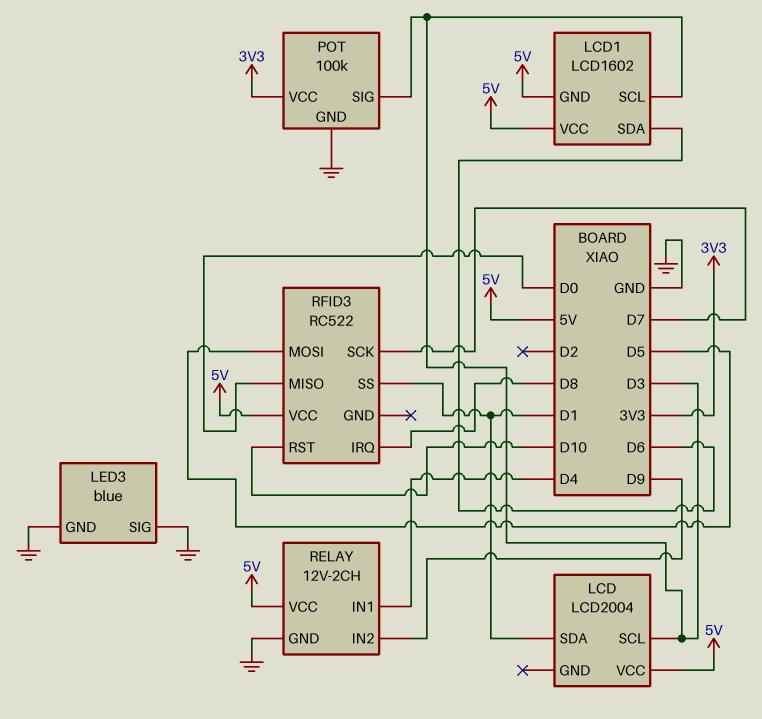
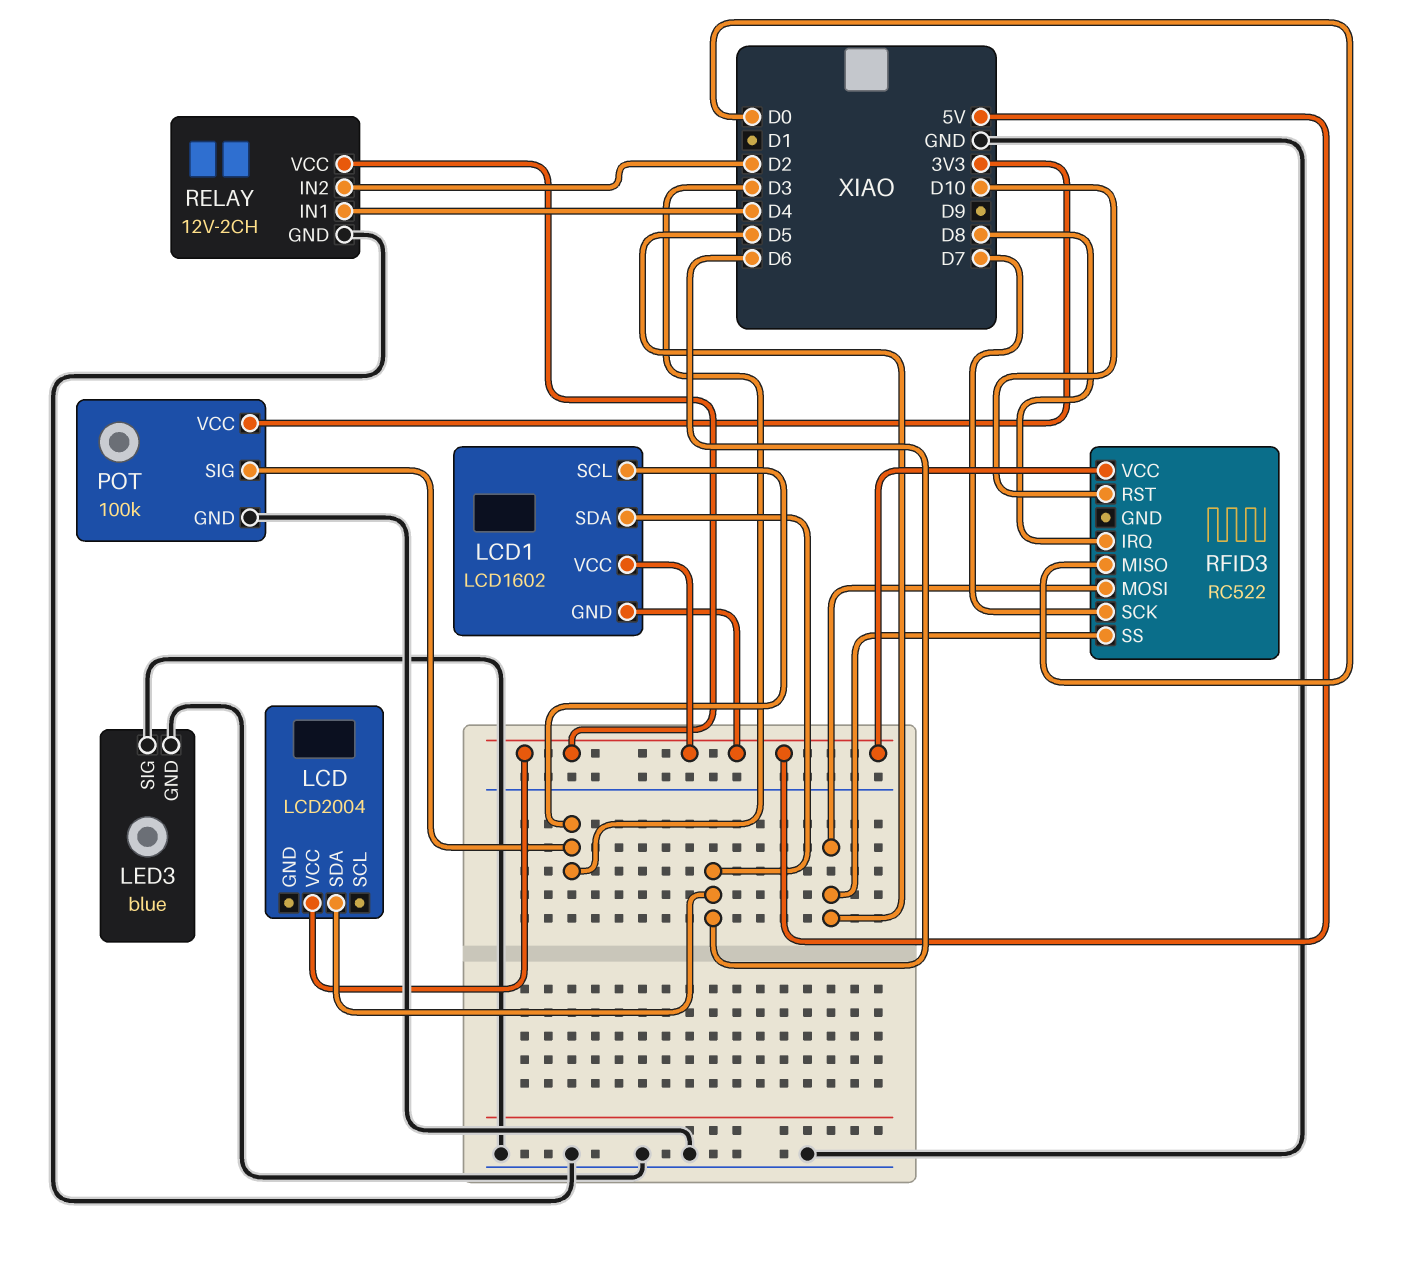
LCD pin SCL: D3 -> none
LCD pin SDA: D1 -> D6
RELAY pin IN2: D9 -> D2
RFID3 pin SS: D1 -> D5

